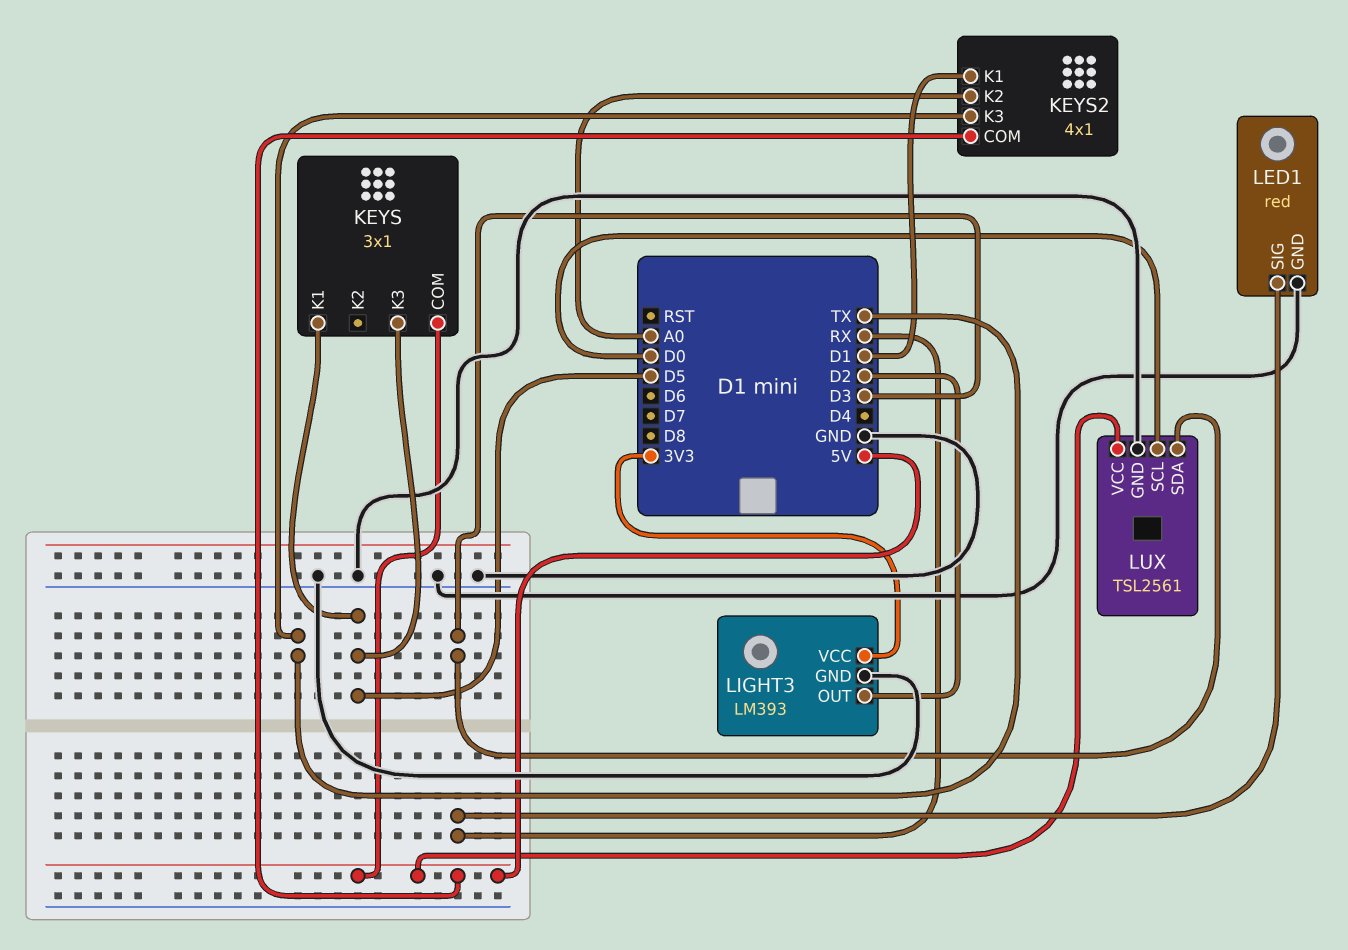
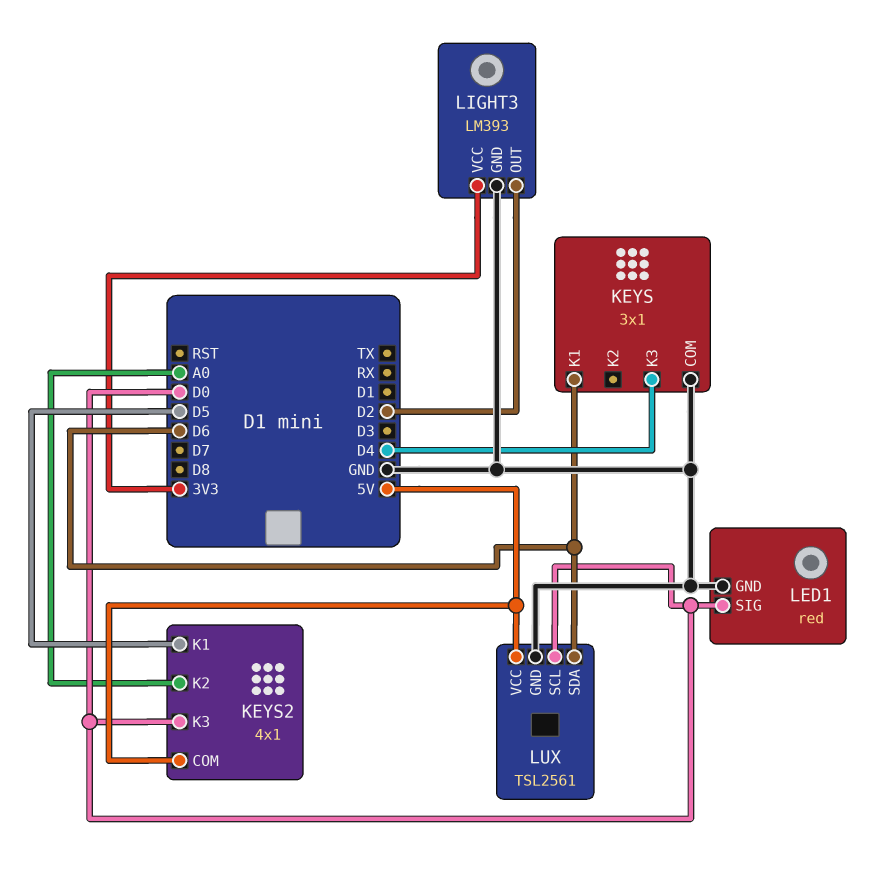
KEYS pin COM: 5V -> GND
KEYS pin K1: D5 -> D6
KEYS pin K3: D5 -> D4
KEYS2 pin K1: D1 -> D5
KEYS2 pin K3: TX -> D0
LED1 pin SIG: RX -> D0
LUX pin SDA: D3 -> D6

